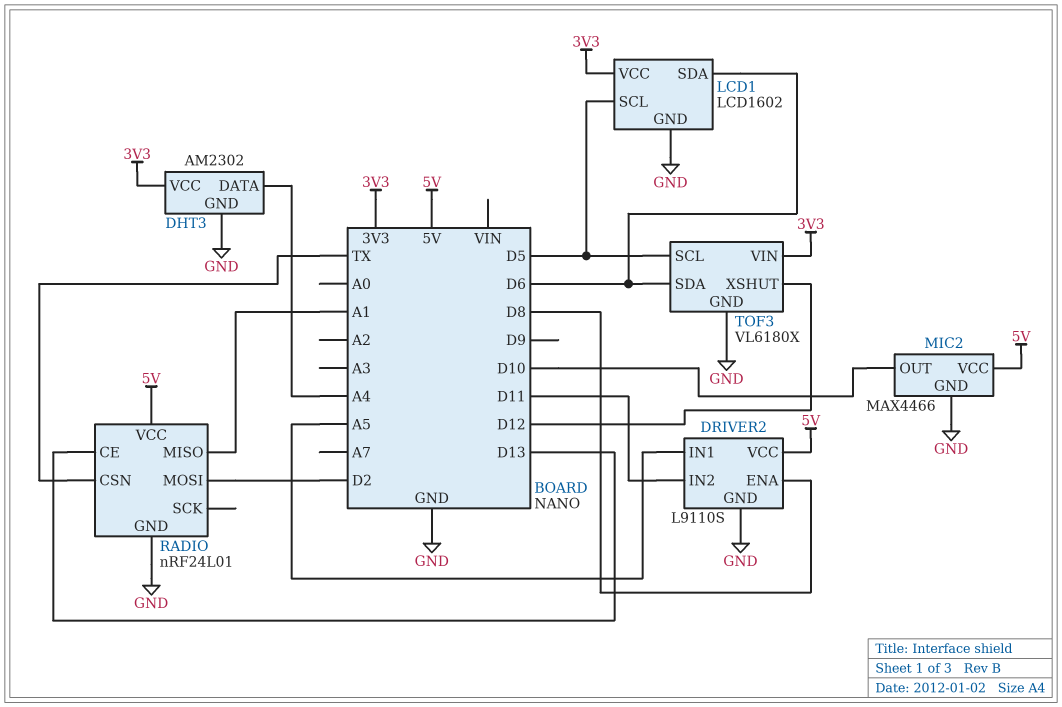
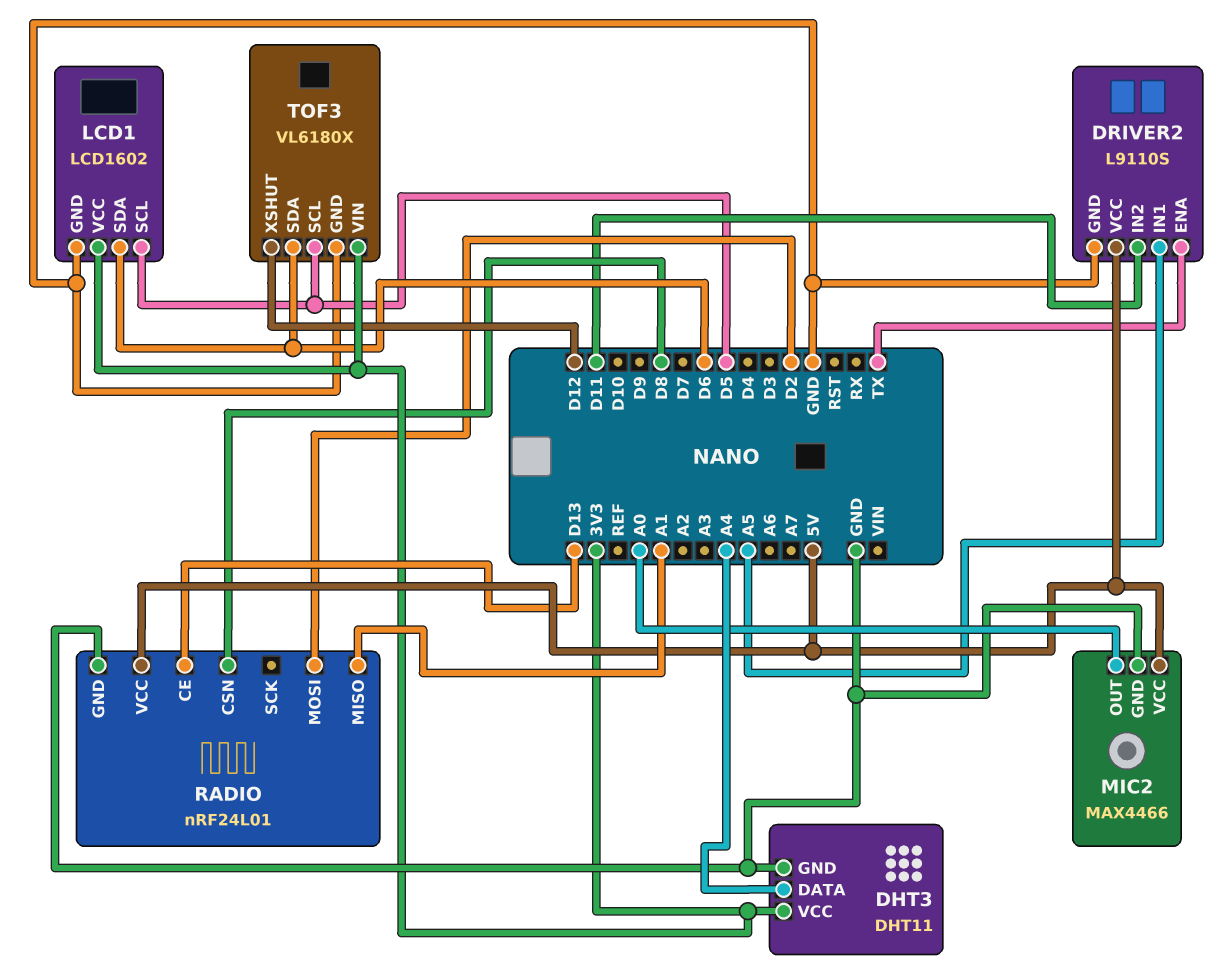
DHT3: AM2302 -> DHT11
DRIVER2 pin ENA: D8 -> TX
MIC2 pin OUT: D10 -> A0
RADIO pin CSN: TX -> D8

